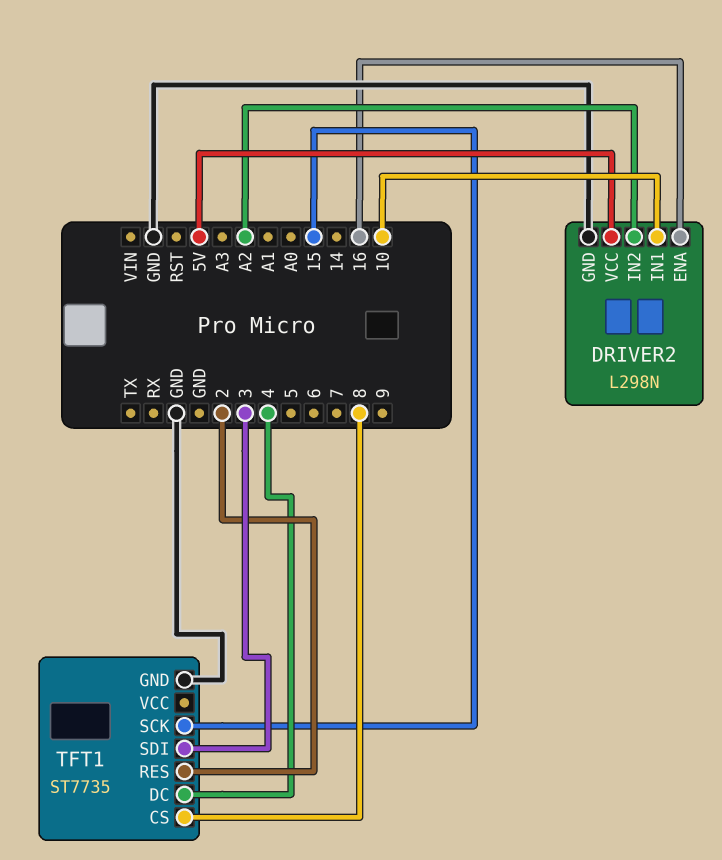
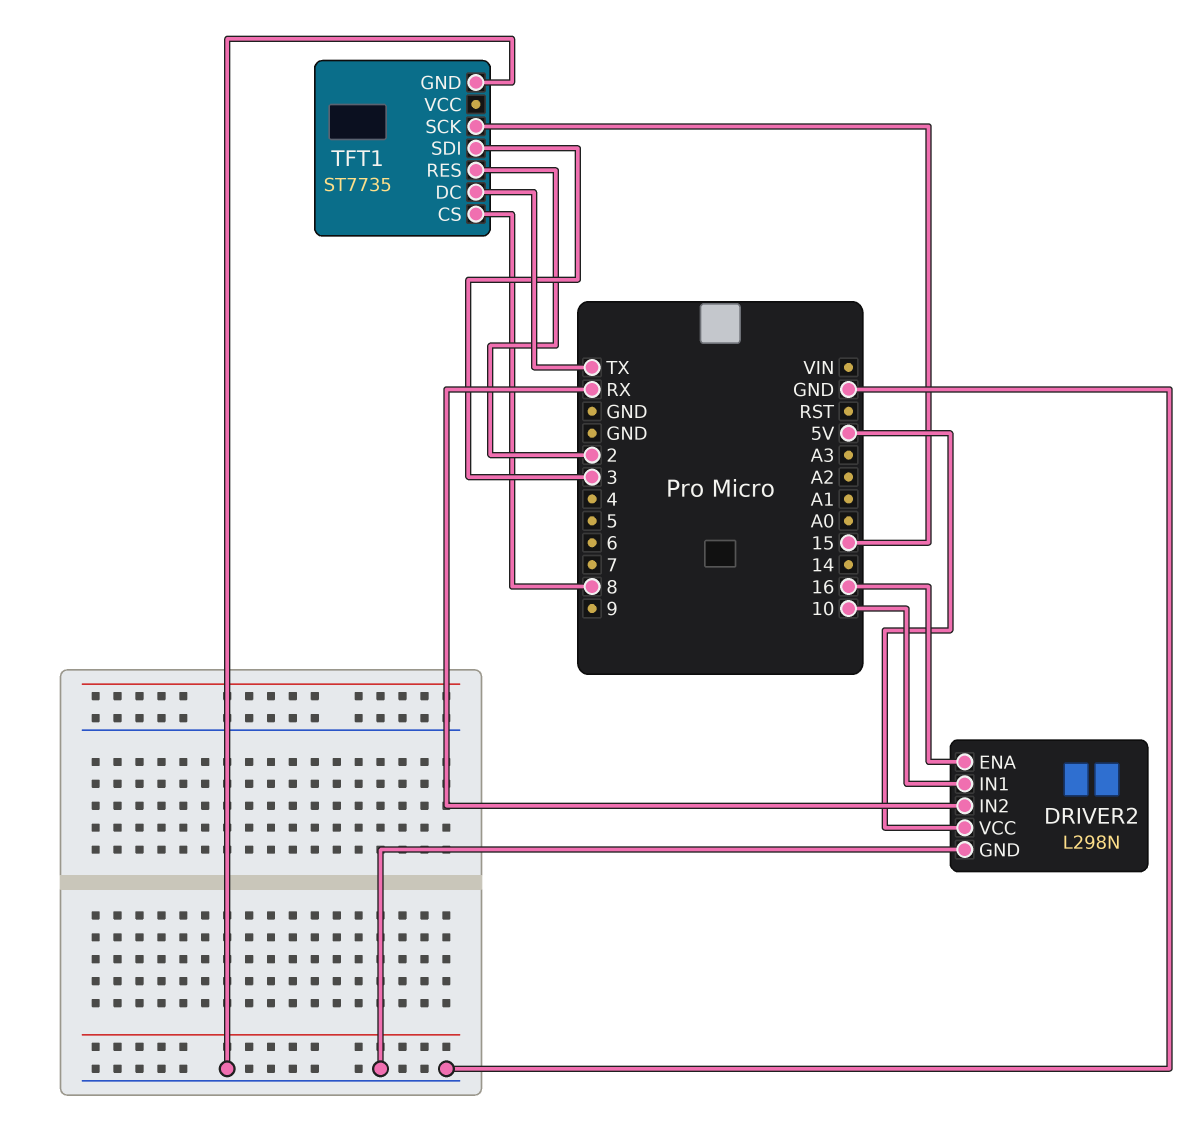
DRIVER2 pin IN2: A2 -> RX
TFT1 pin DC: 4 -> TX

